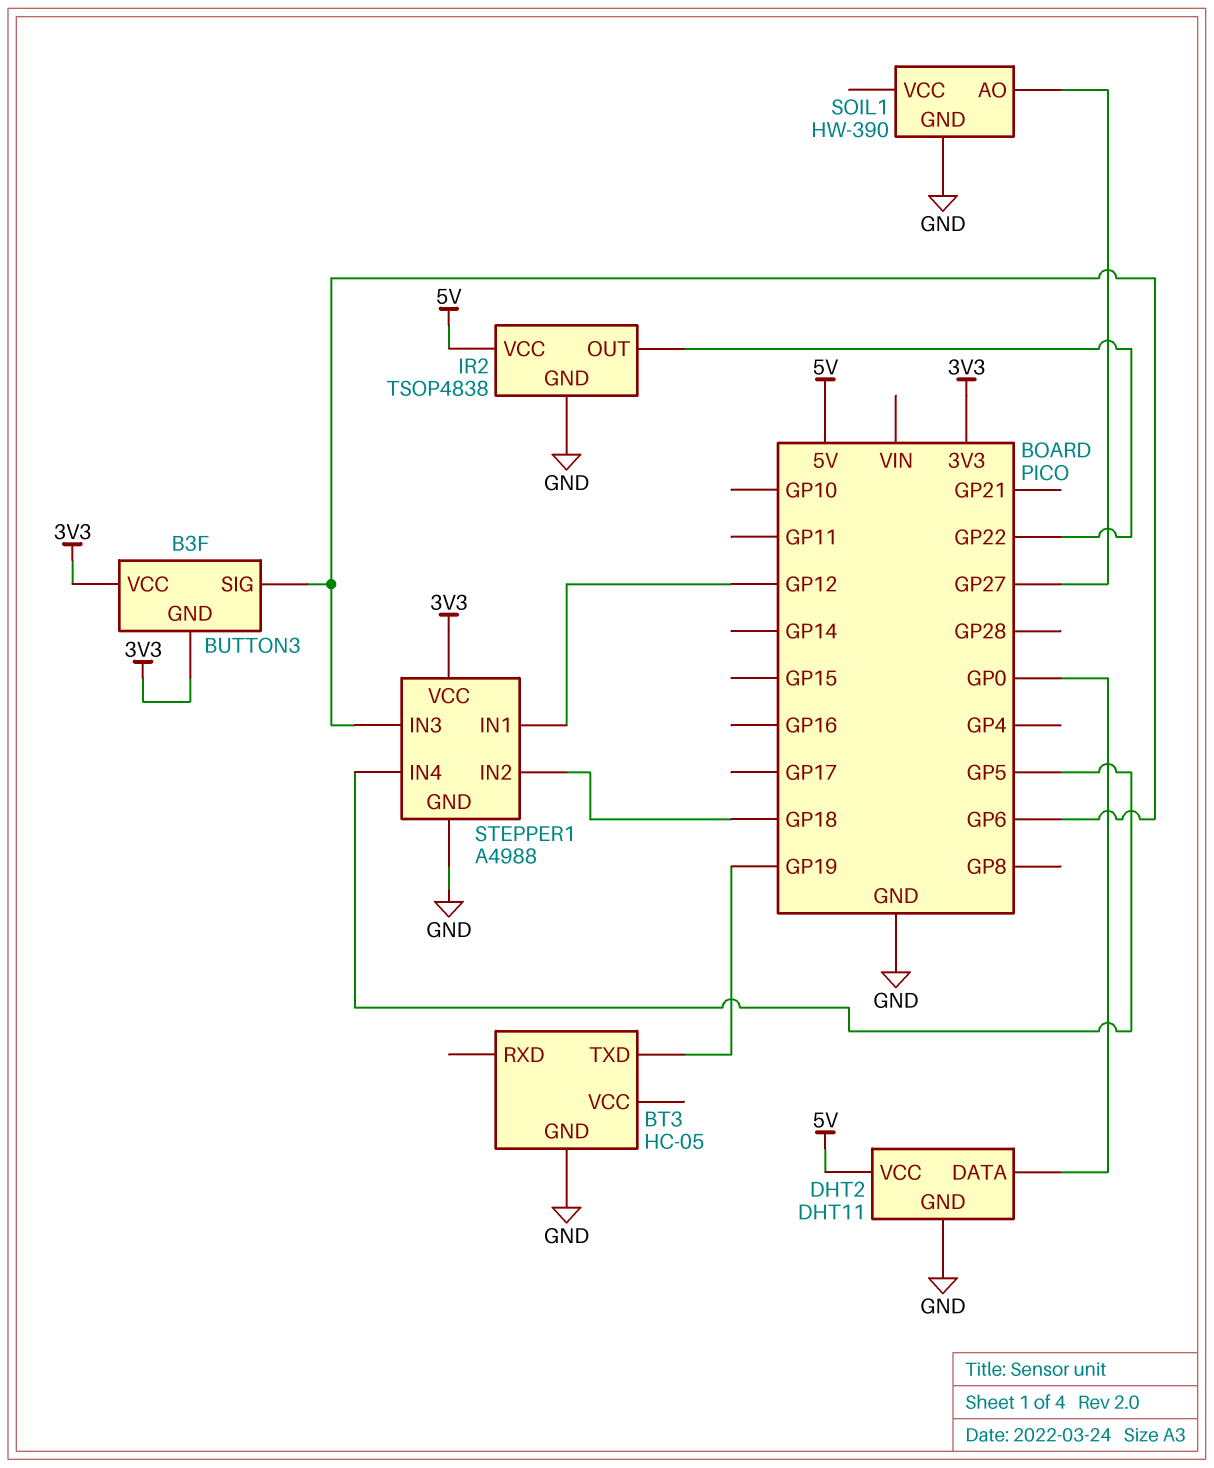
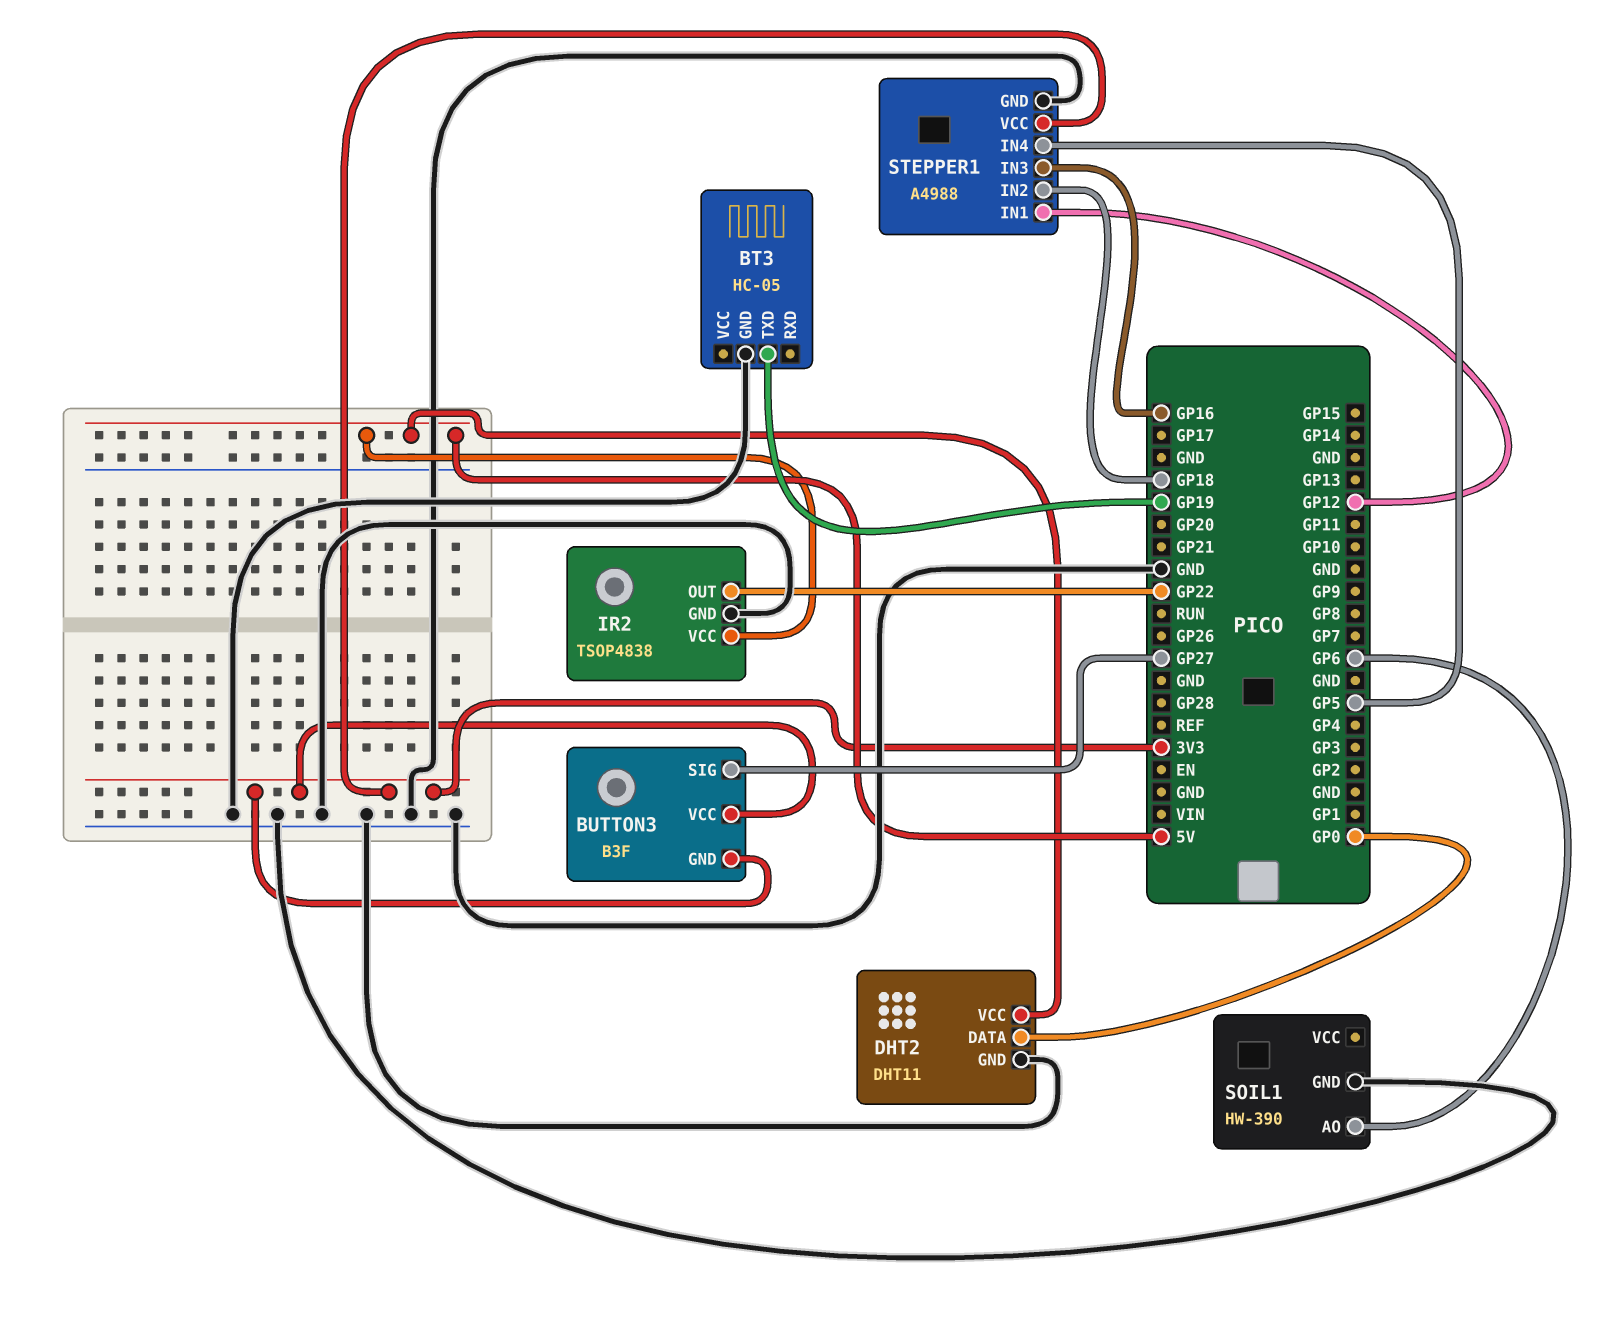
BUTTON3 pin SIG: GP6 -> GP27
SOIL1 pin AO: GP27 -> GP6
STEPPER1 pin IN3: GP6 -> GP16

